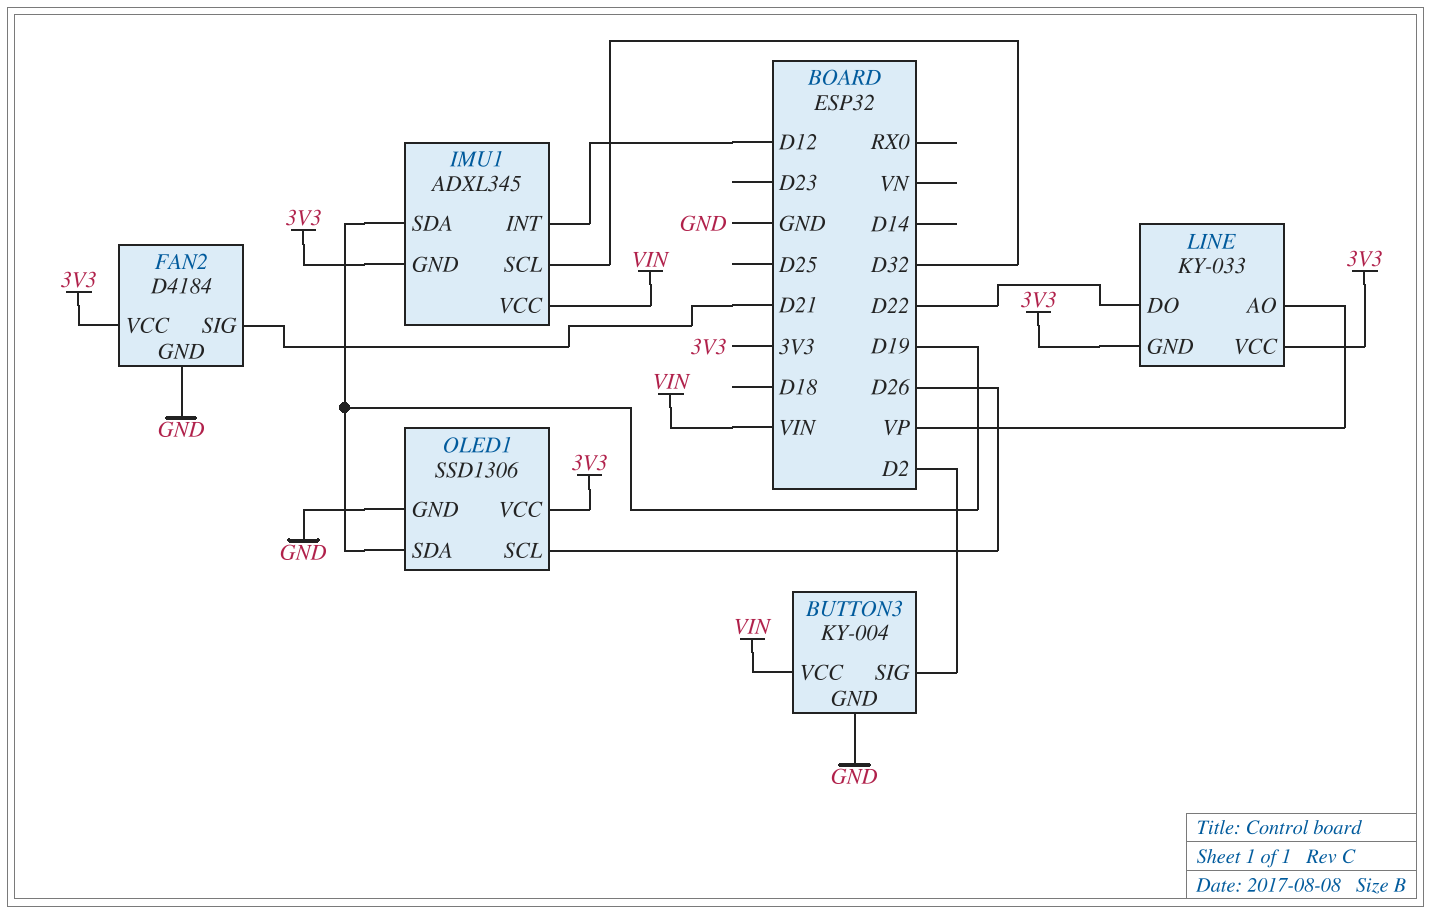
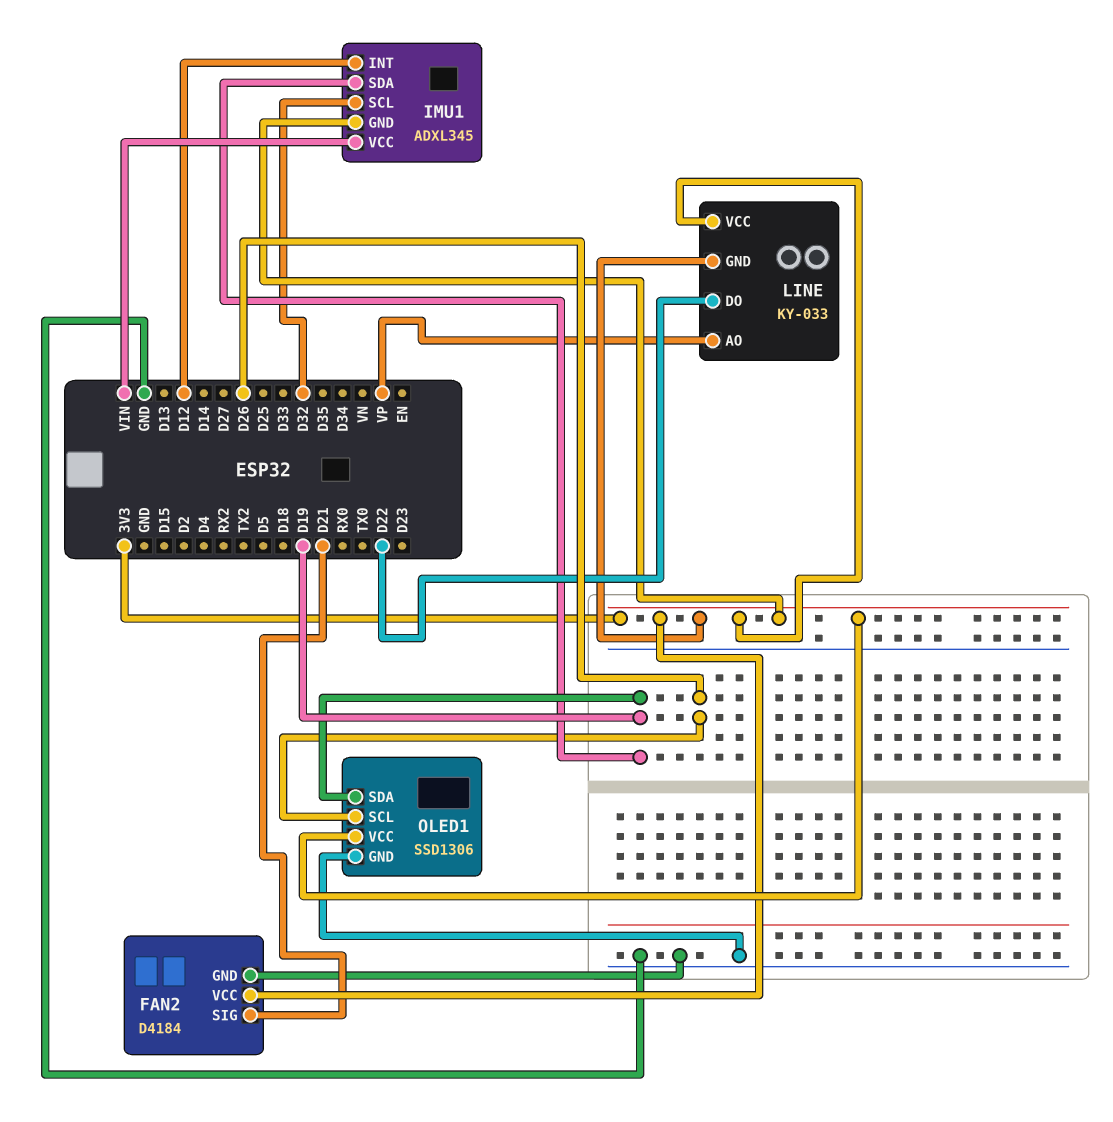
BUTTON3: KY-004 -> none
BUTTON3 pin GND: GND -> none
BUTTON3 pin SIG: D2 -> none
BUTTON3 pin VCC: VIN -> none

